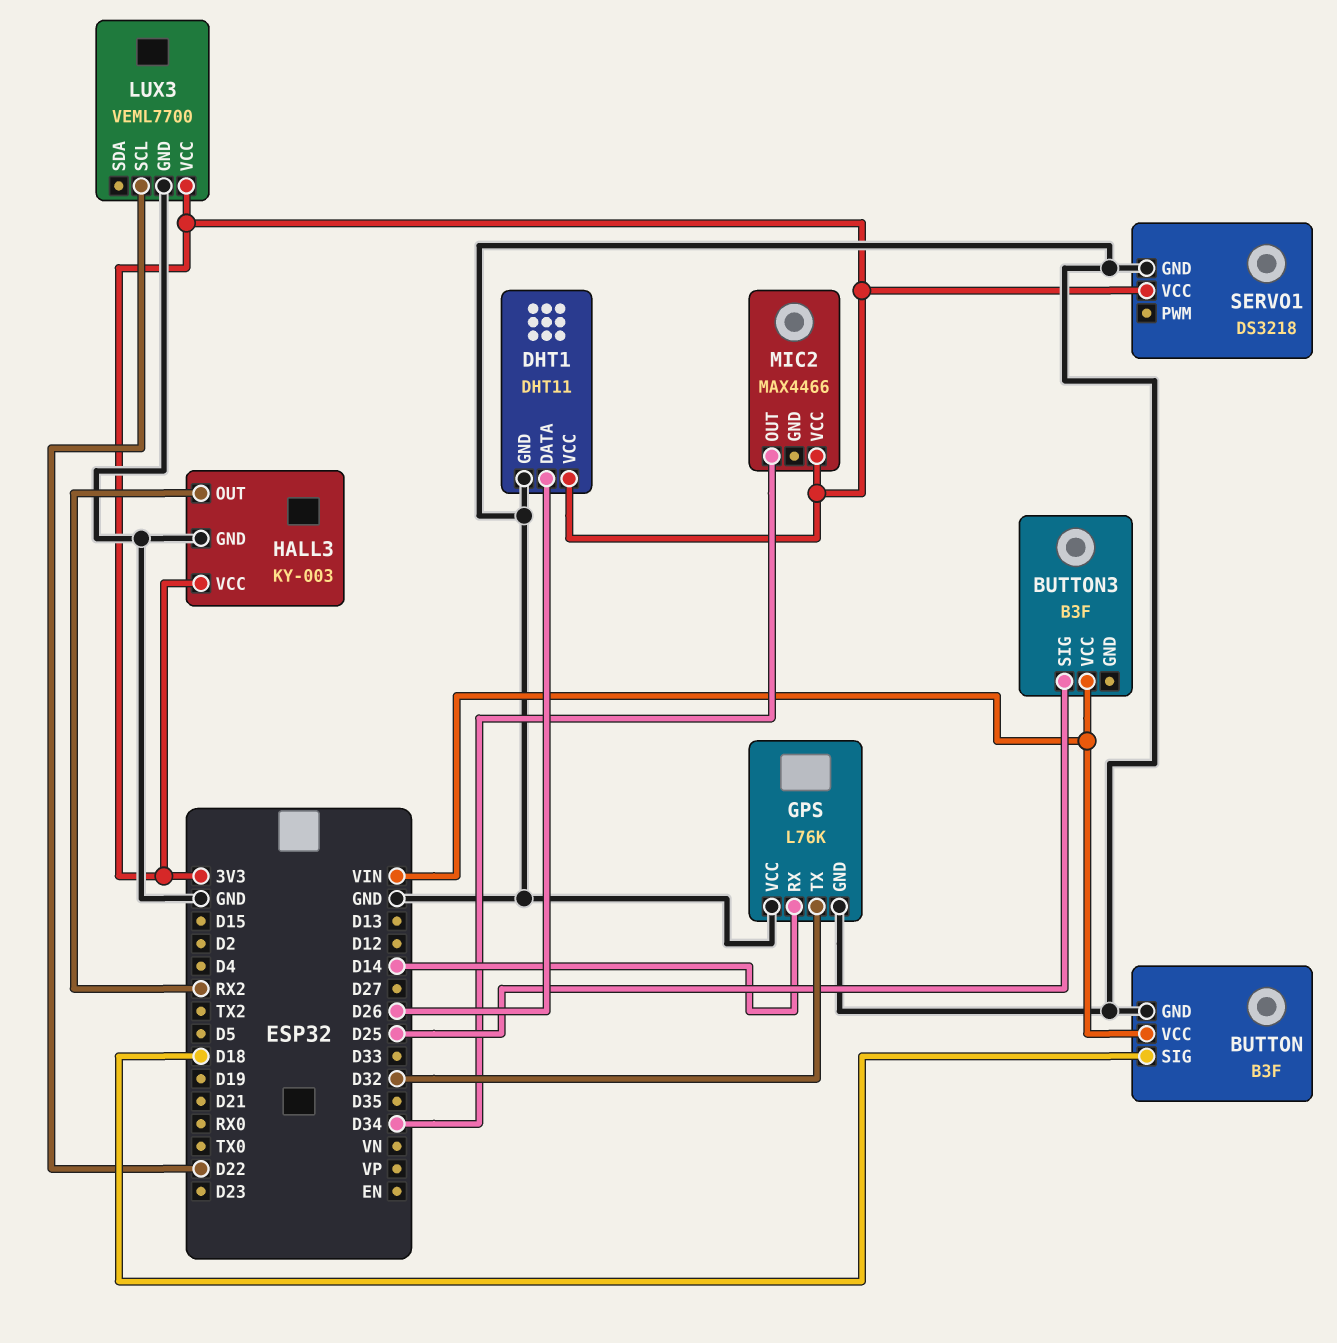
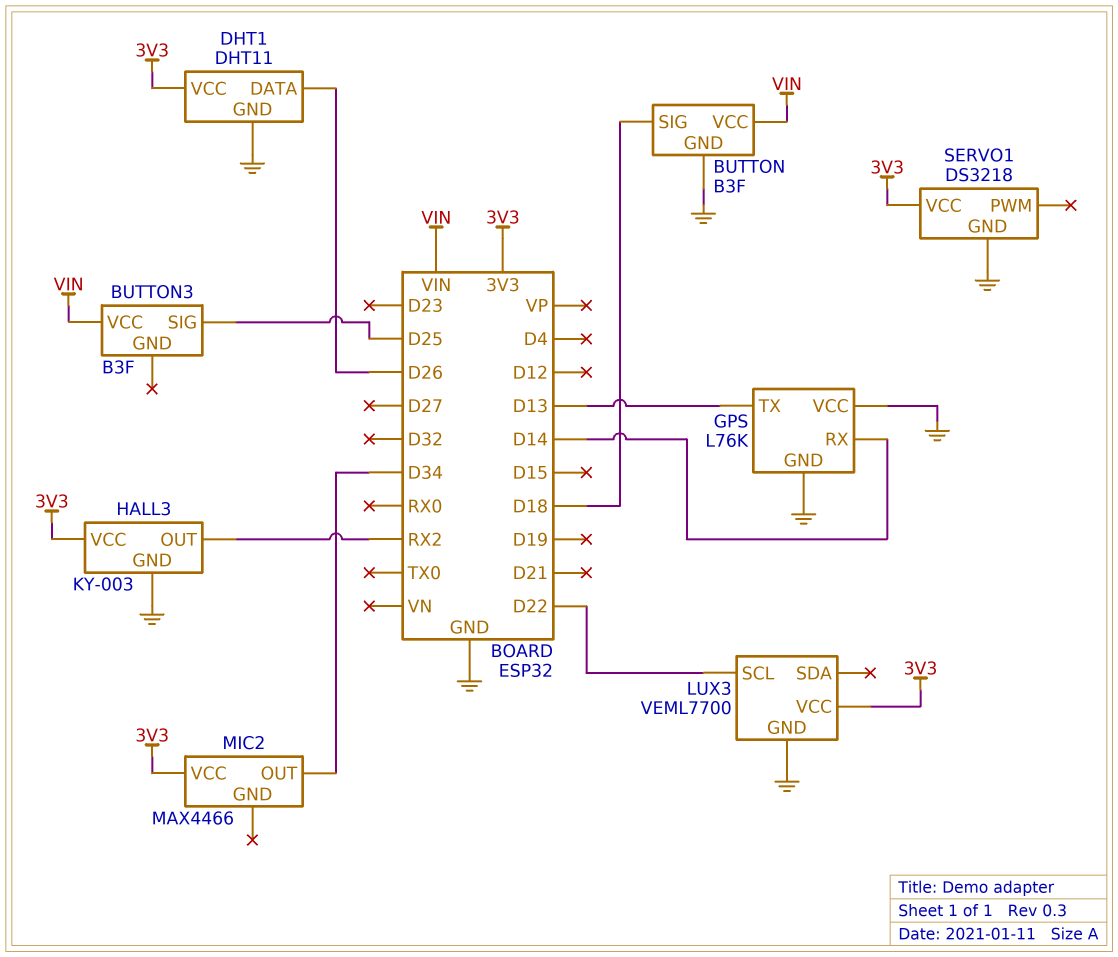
GPS pin TX: D32 -> D13

